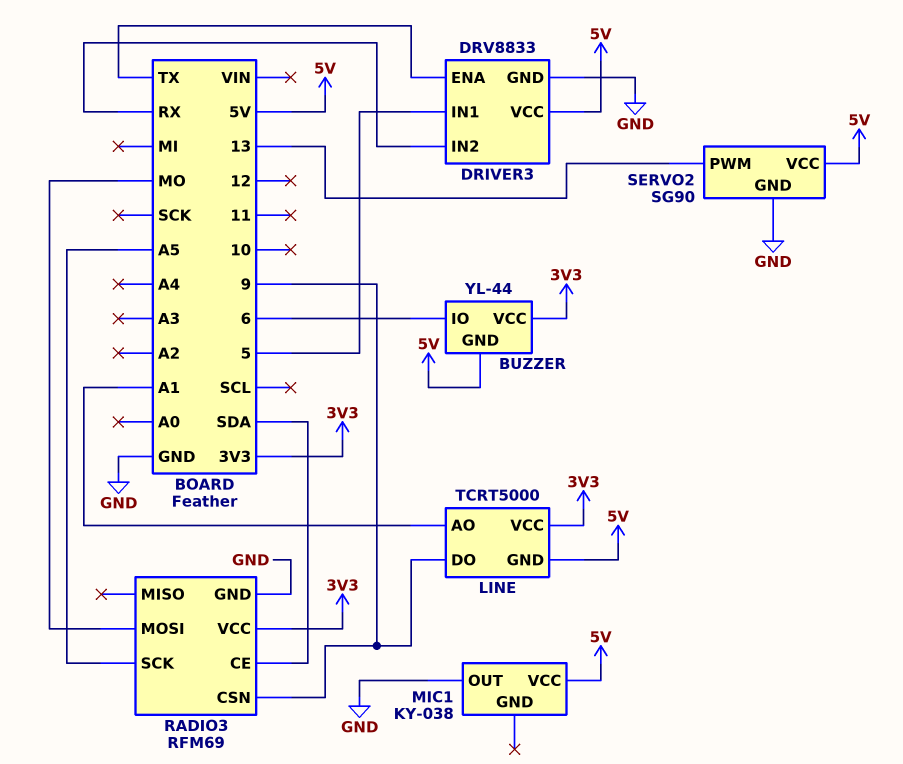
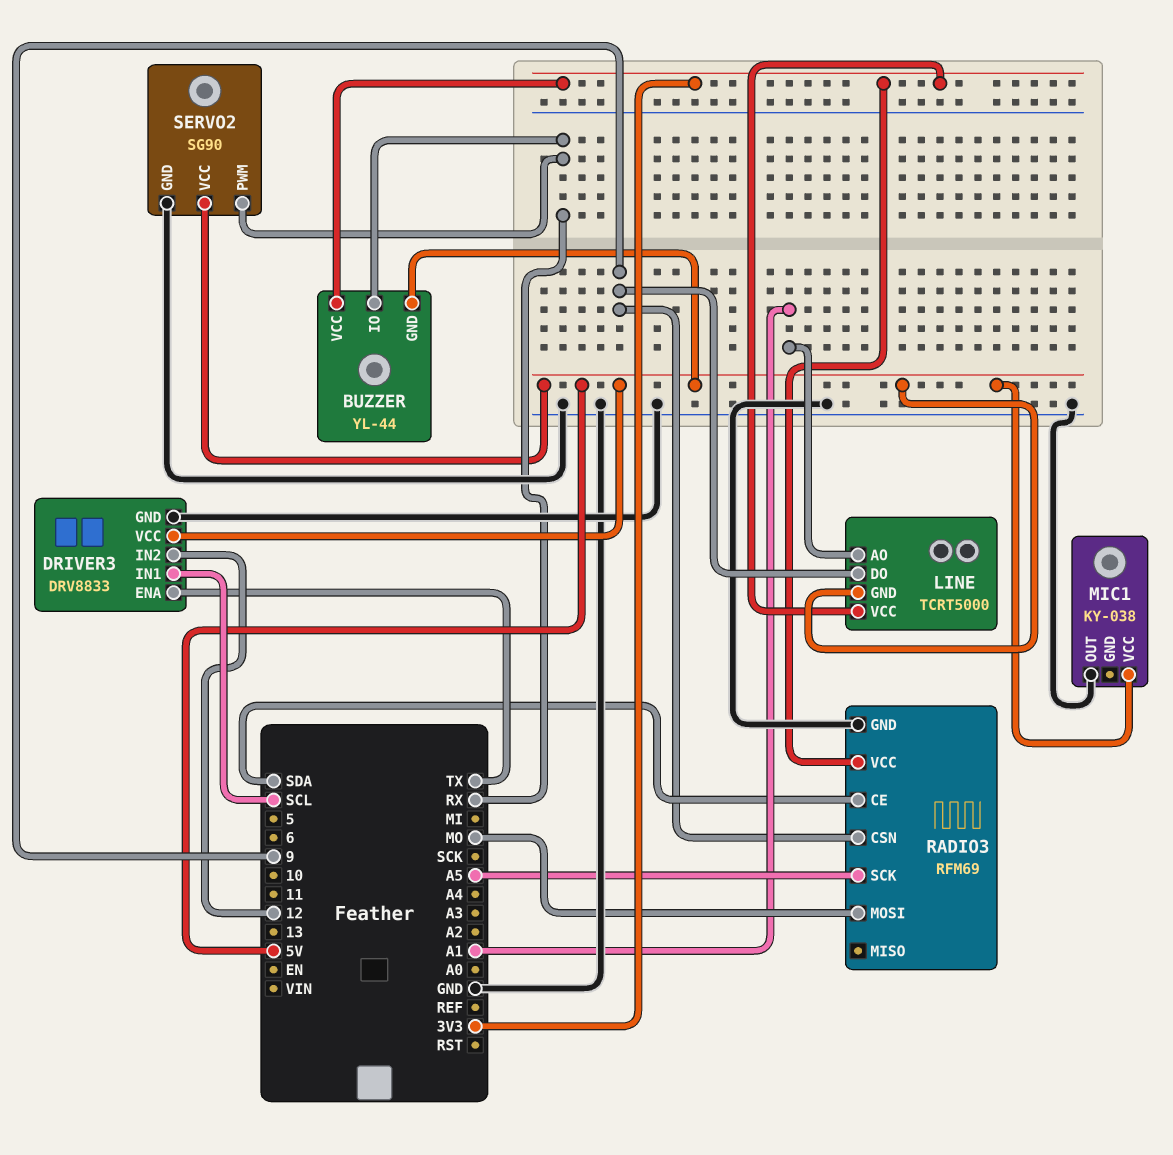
BUZZER pin IO: 6 -> RX
DRIVER3 pin IN1: 5 -> SCL
DRIVER3 pin IN2: RX -> 12
SERVO2 pin PWM: 13 -> RX

